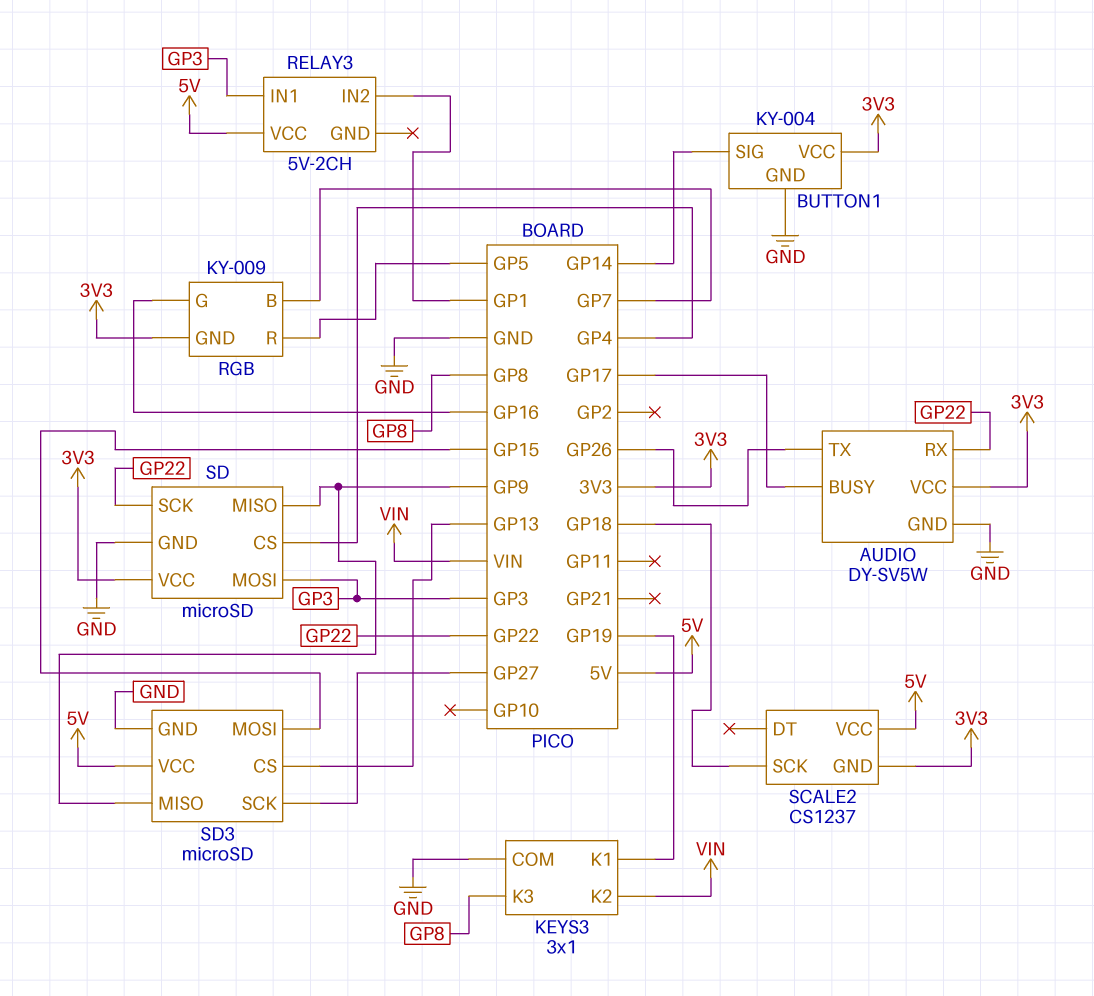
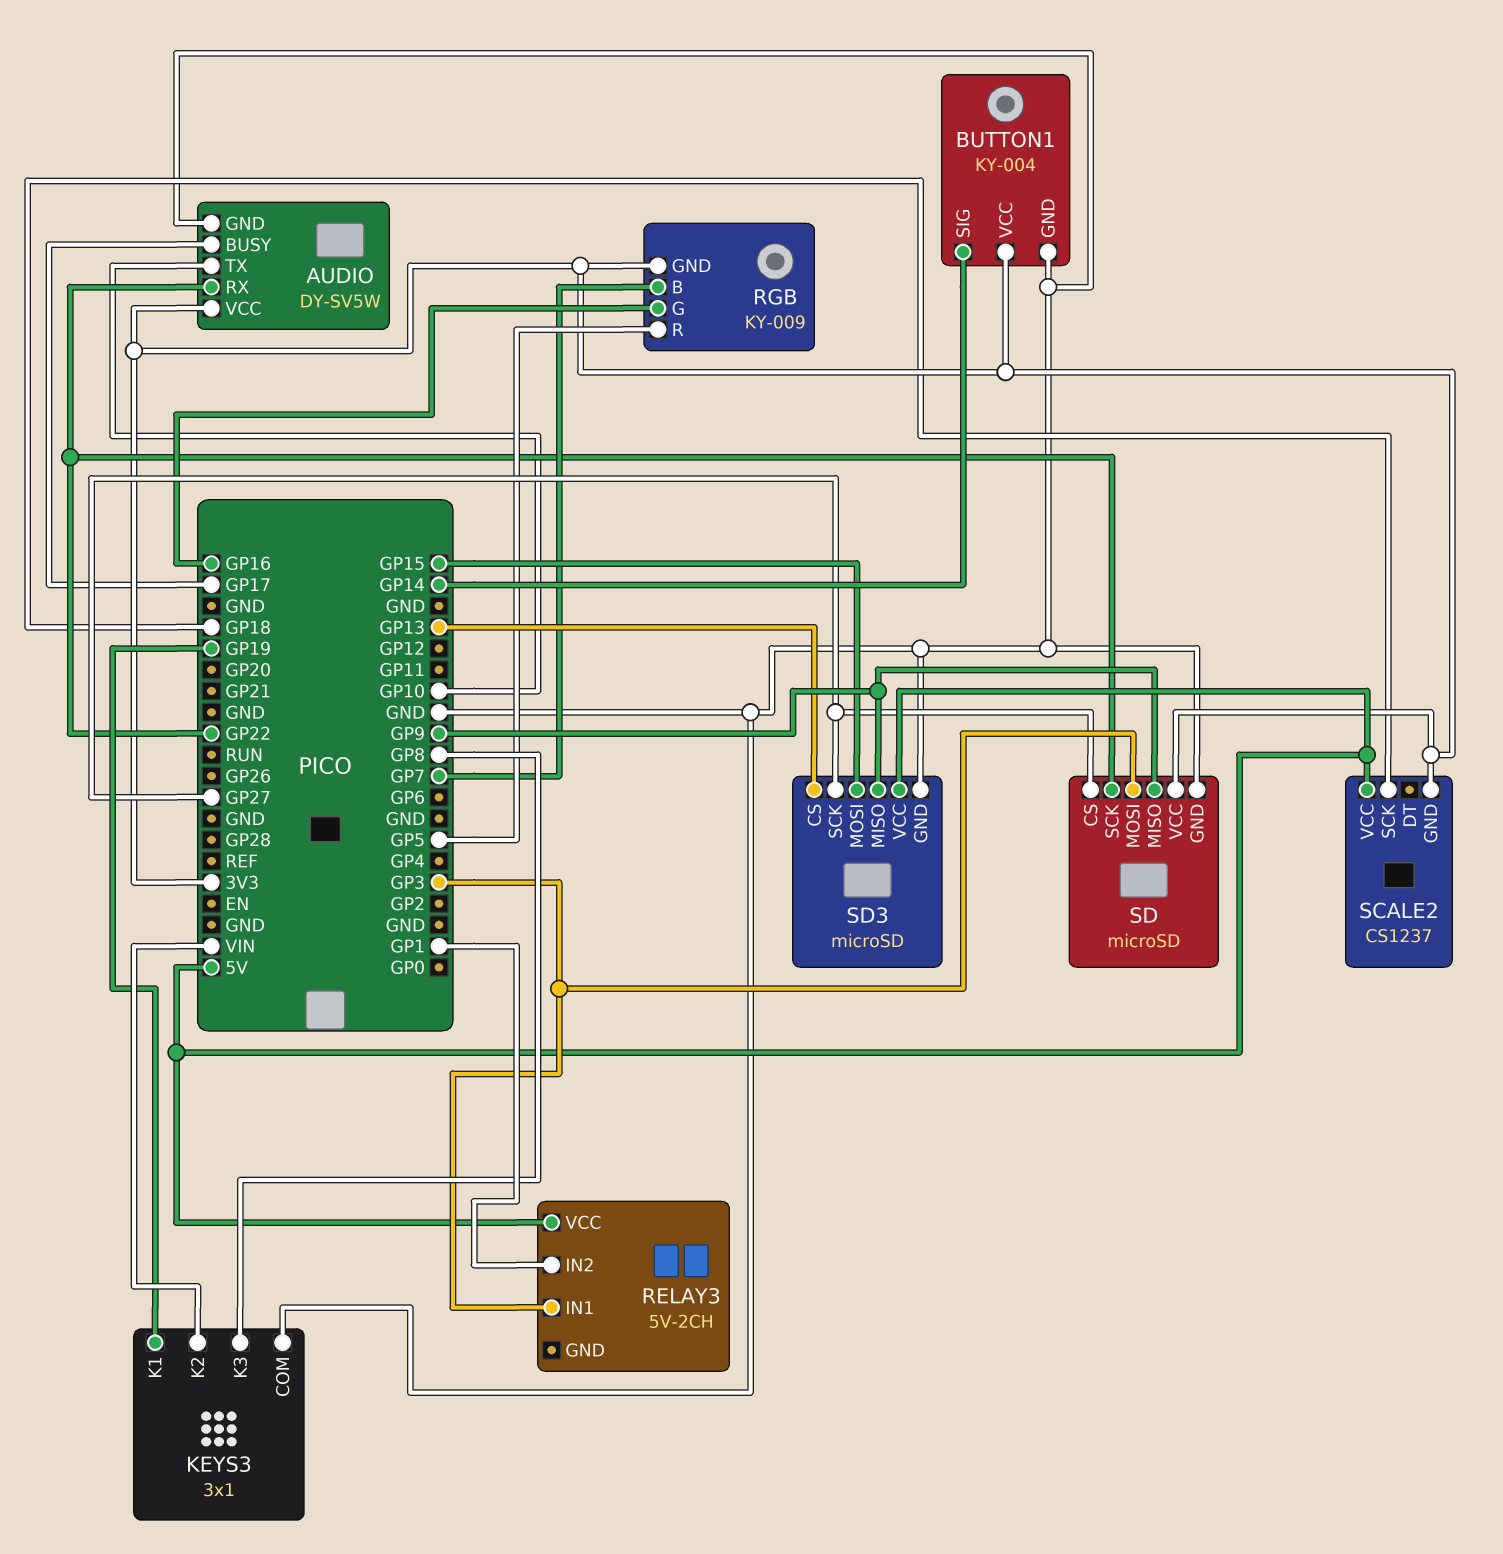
AUDIO pin TX: GP26 -> GP10
SD pin CS: GP4 -> GP27

